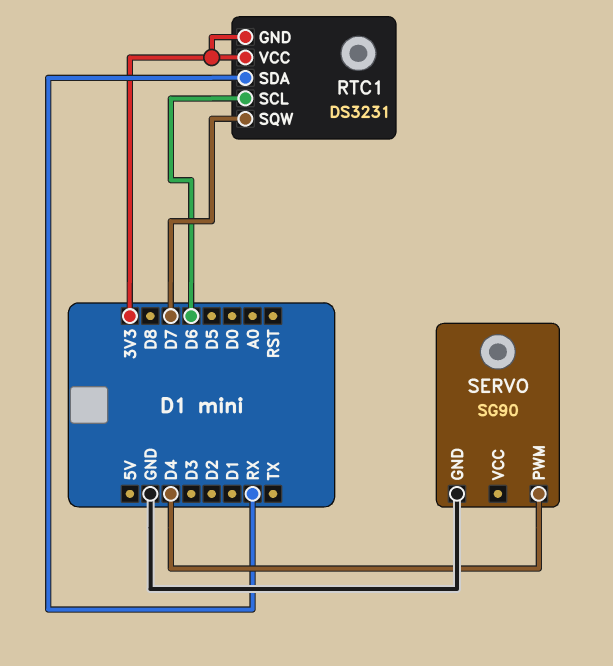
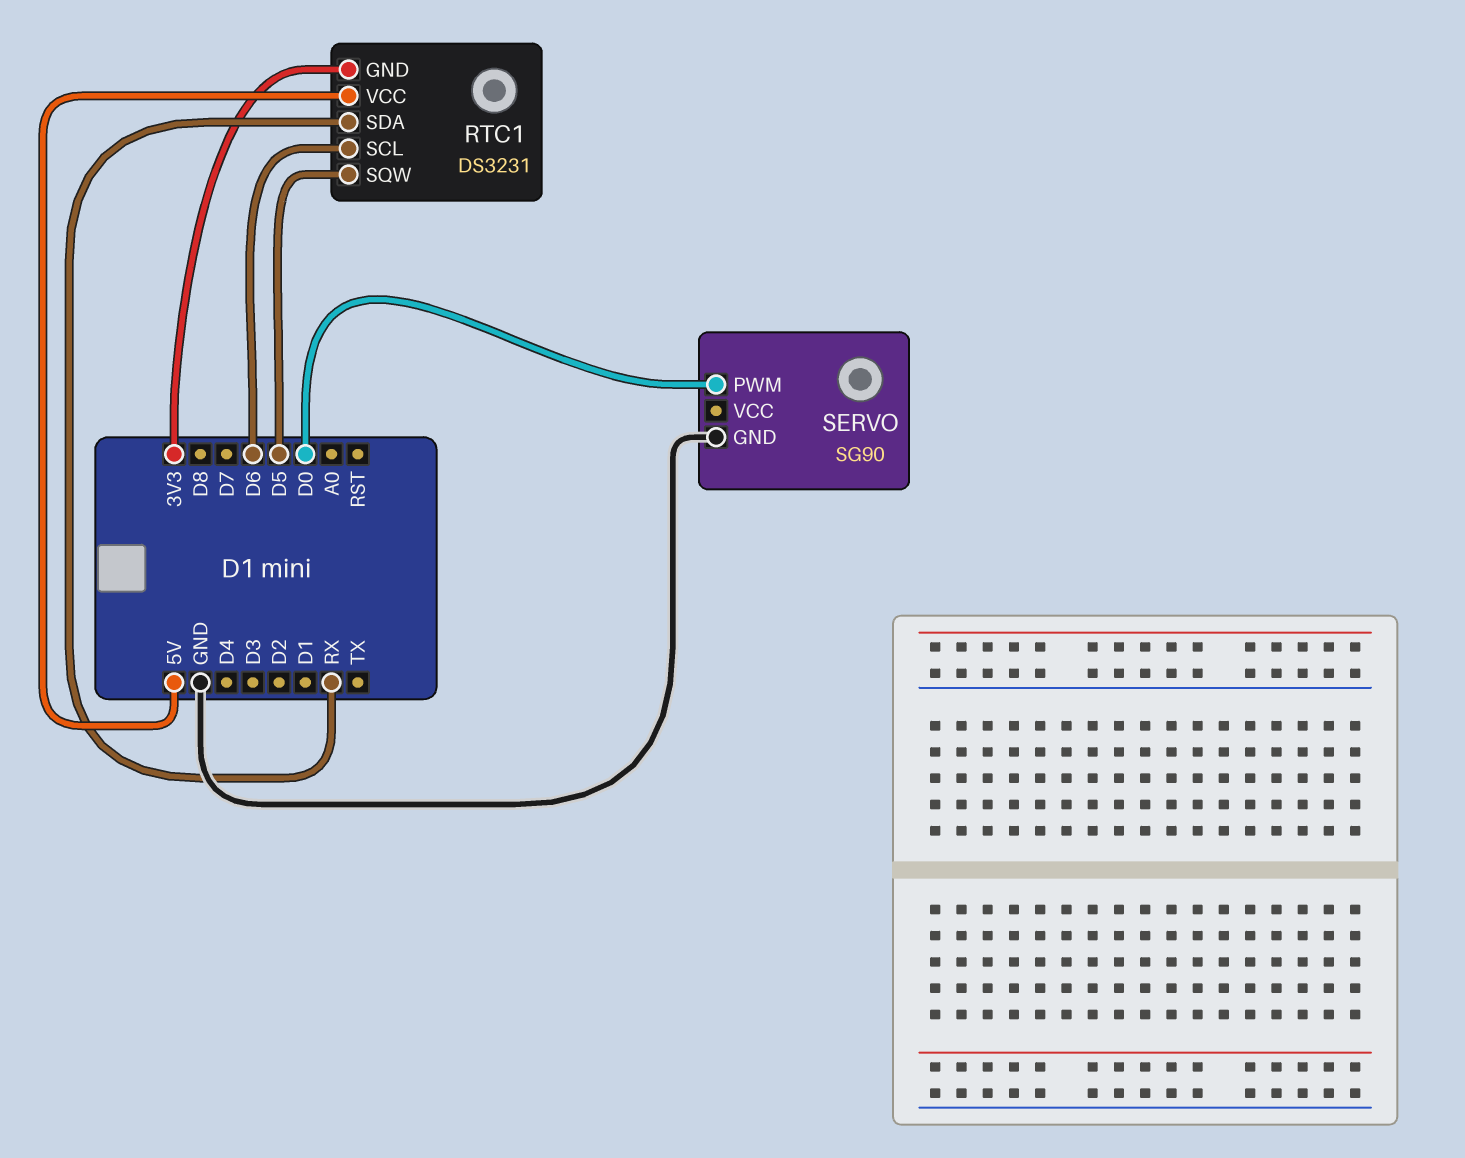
RTC1 pin SQW: D7 -> D5
RTC1 pin VCC: 3V3 -> 5V
SERVO pin PWM: D4 -> D0

